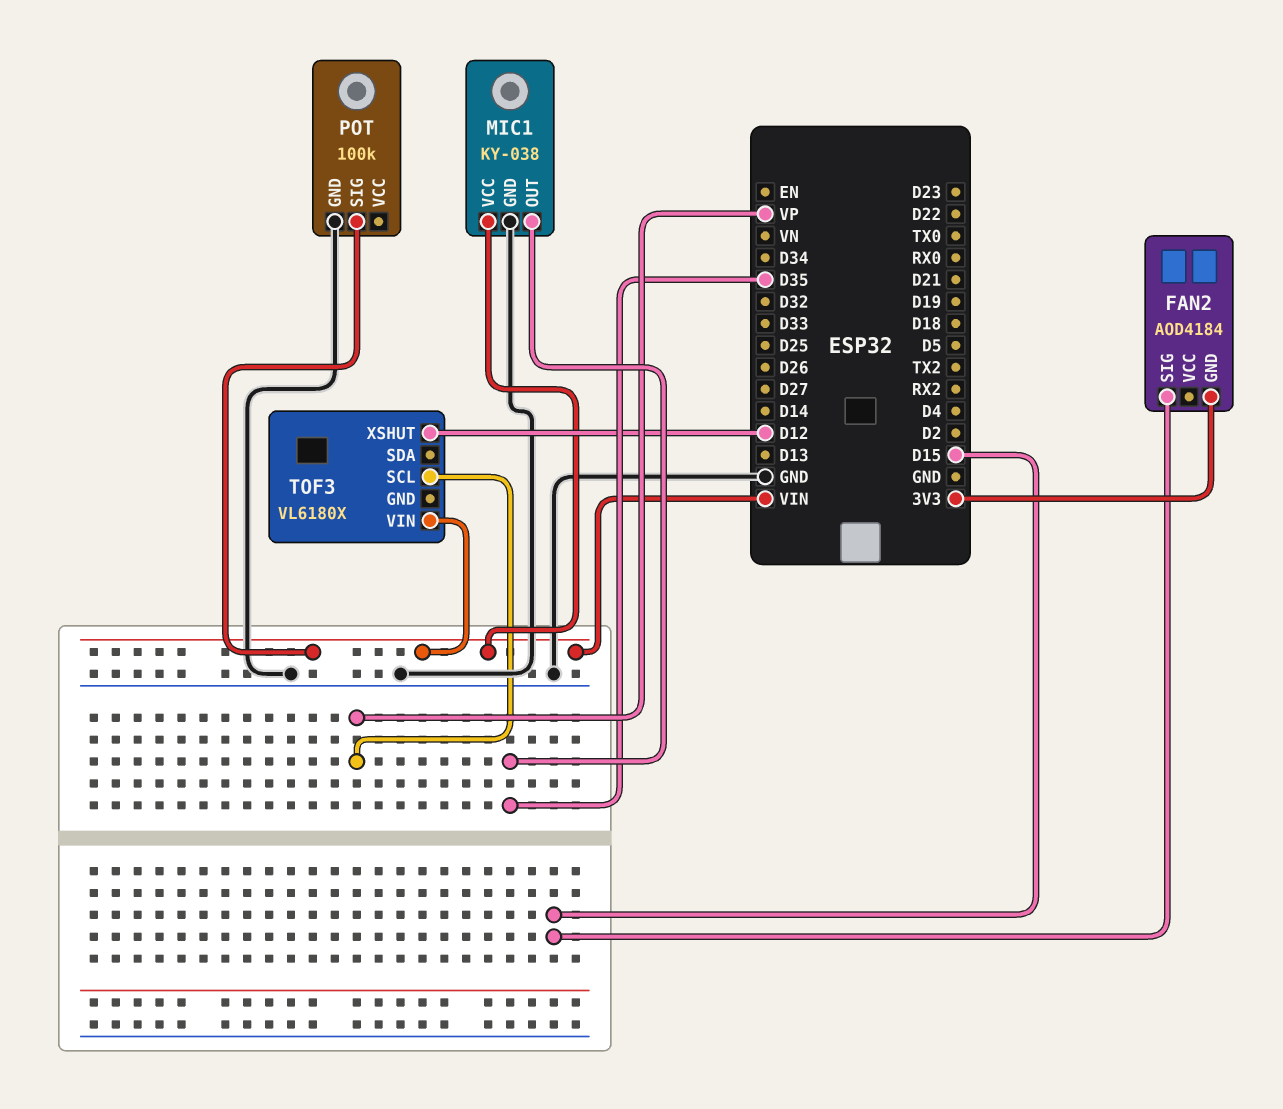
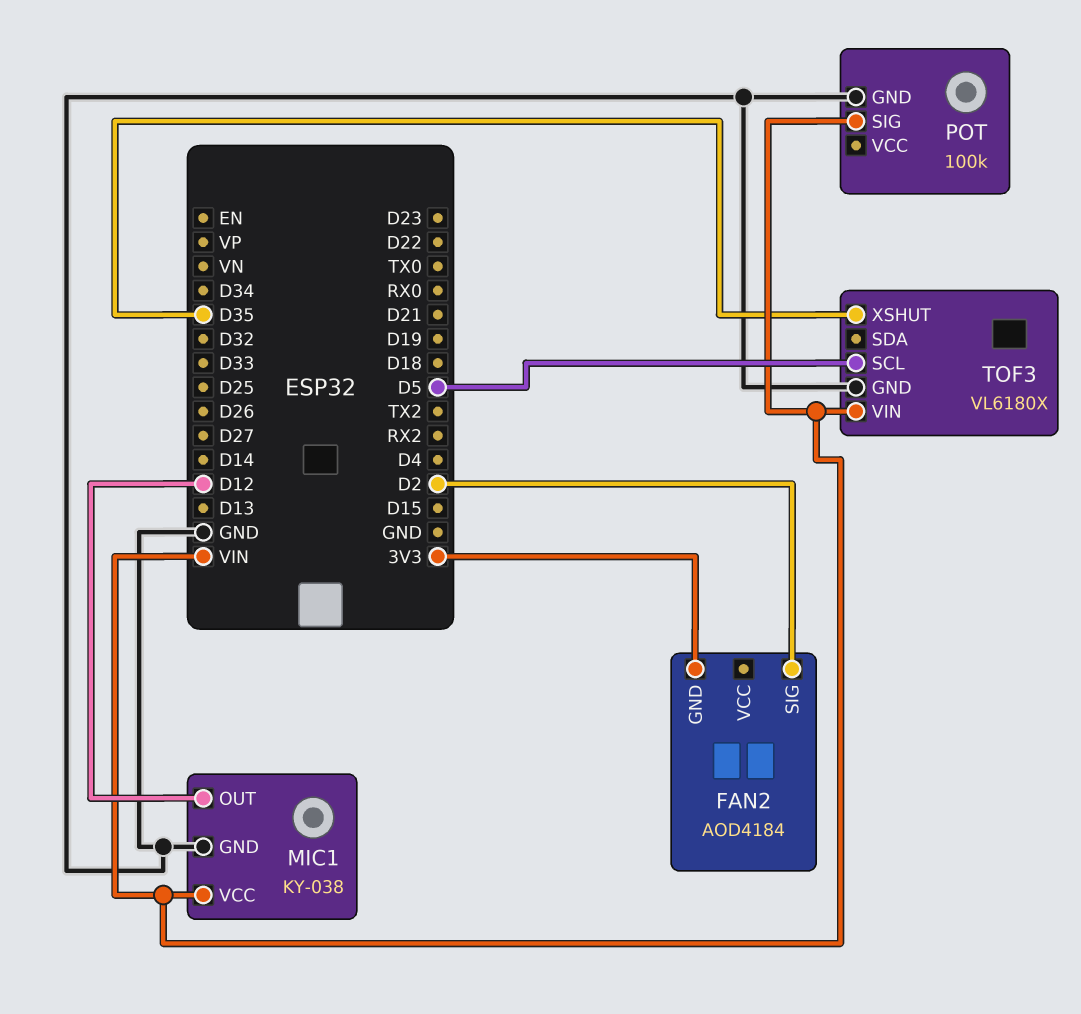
FAN2 pin SIG: D15 -> D2
MIC1 pin OUT: D35 -> D12
TOF3 pin GND: none -> GND
TOF3 pin SCL: VP -> D5
TOF3 pin XSHUT: D12 -> D35

